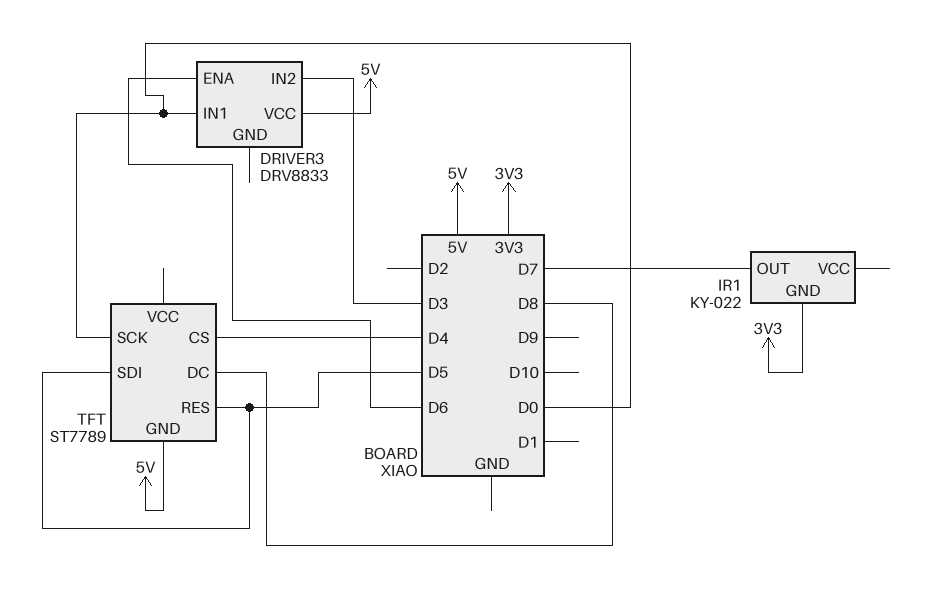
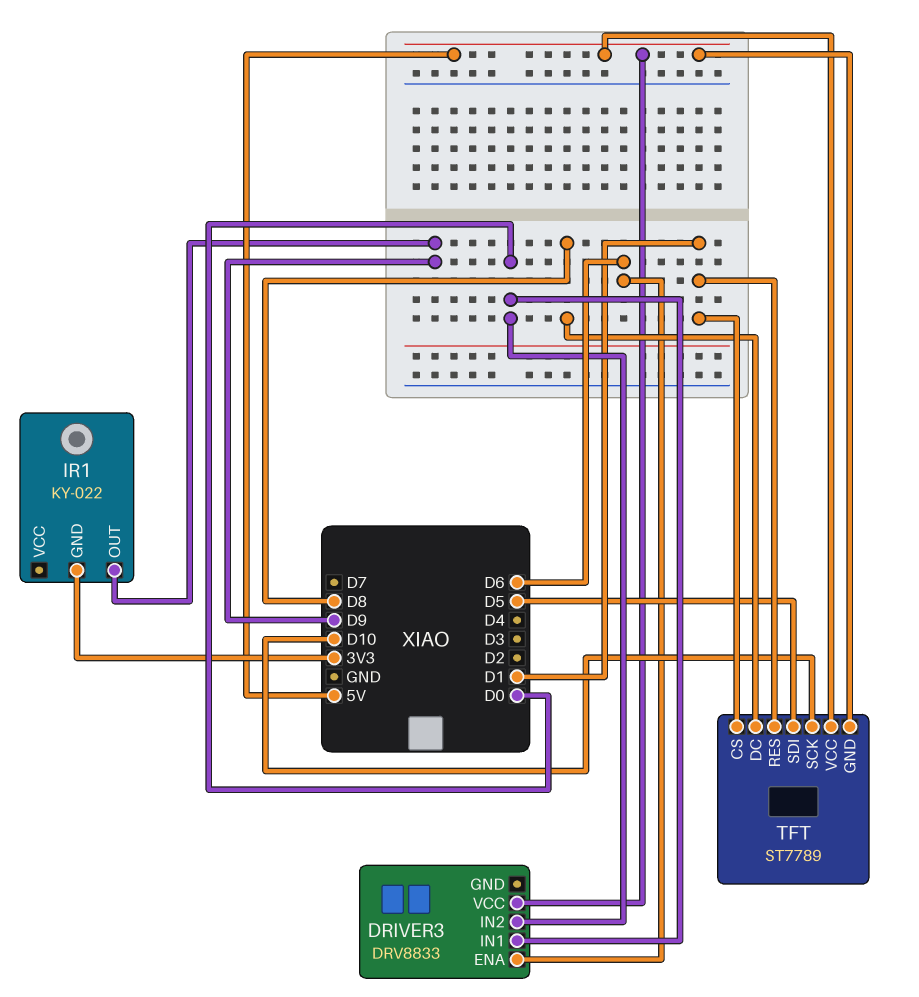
DRIVER3 pin IN2: D3 -> D0
IR1 pin OUT: D7 -> D9
TFT pin CS: D4 -> D1
TFT pin RES: D5 -> D1
TFT pin SCK: D0 -> D10
TFT pin VCC: none -> 5V

